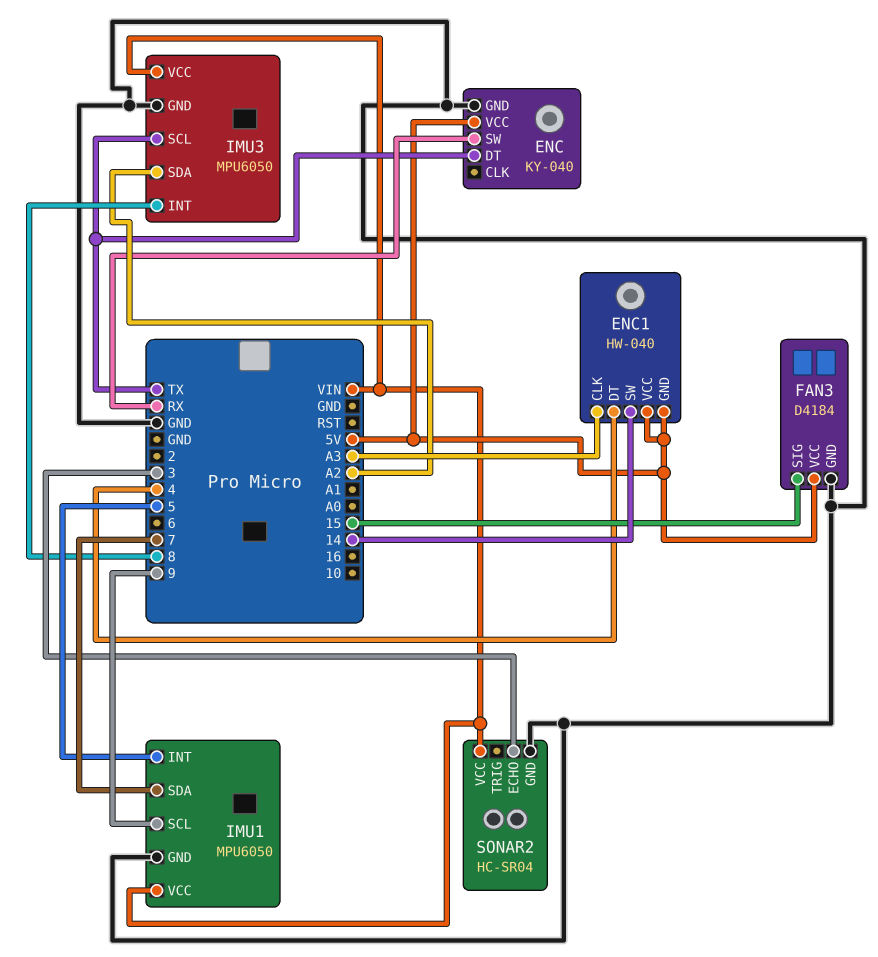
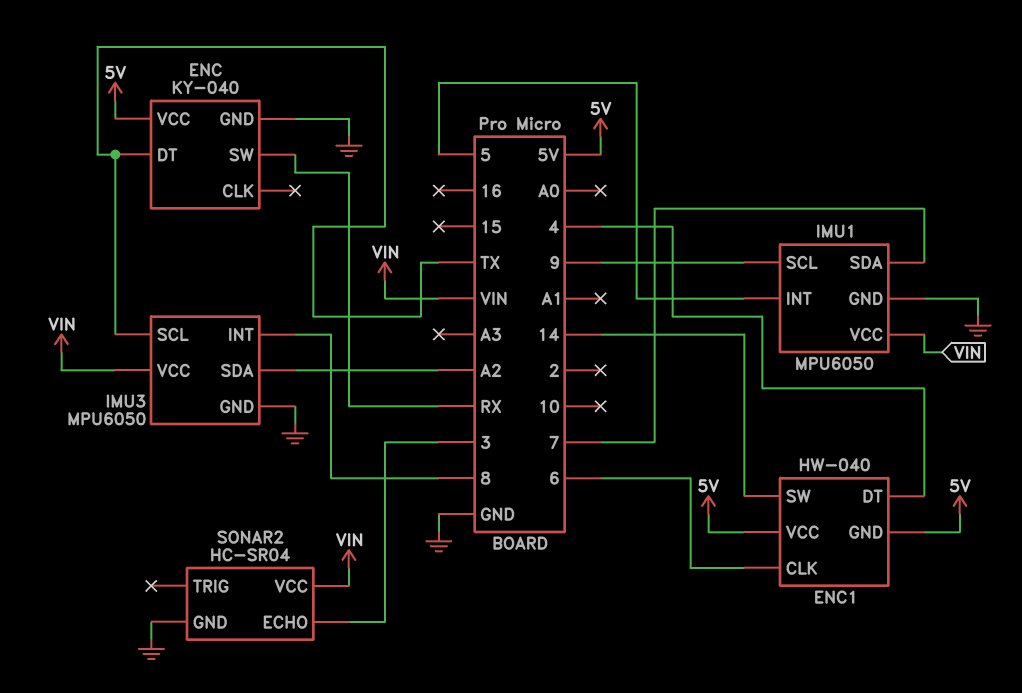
ENC1 pin CLK: A3 -> 6
FAN3: D4184 -> none
FAN3 pin GND: GND -> none
FAN3 pin SIG: 15 -> none
FAN3 pin VCC: 5V -> none

